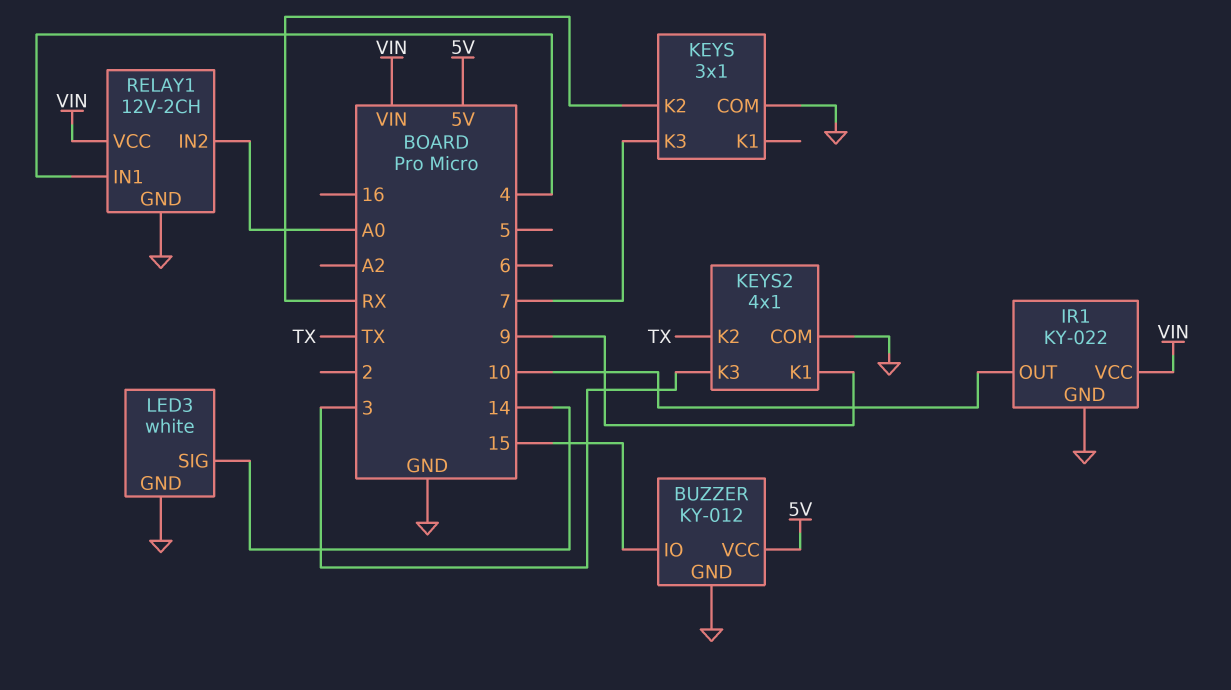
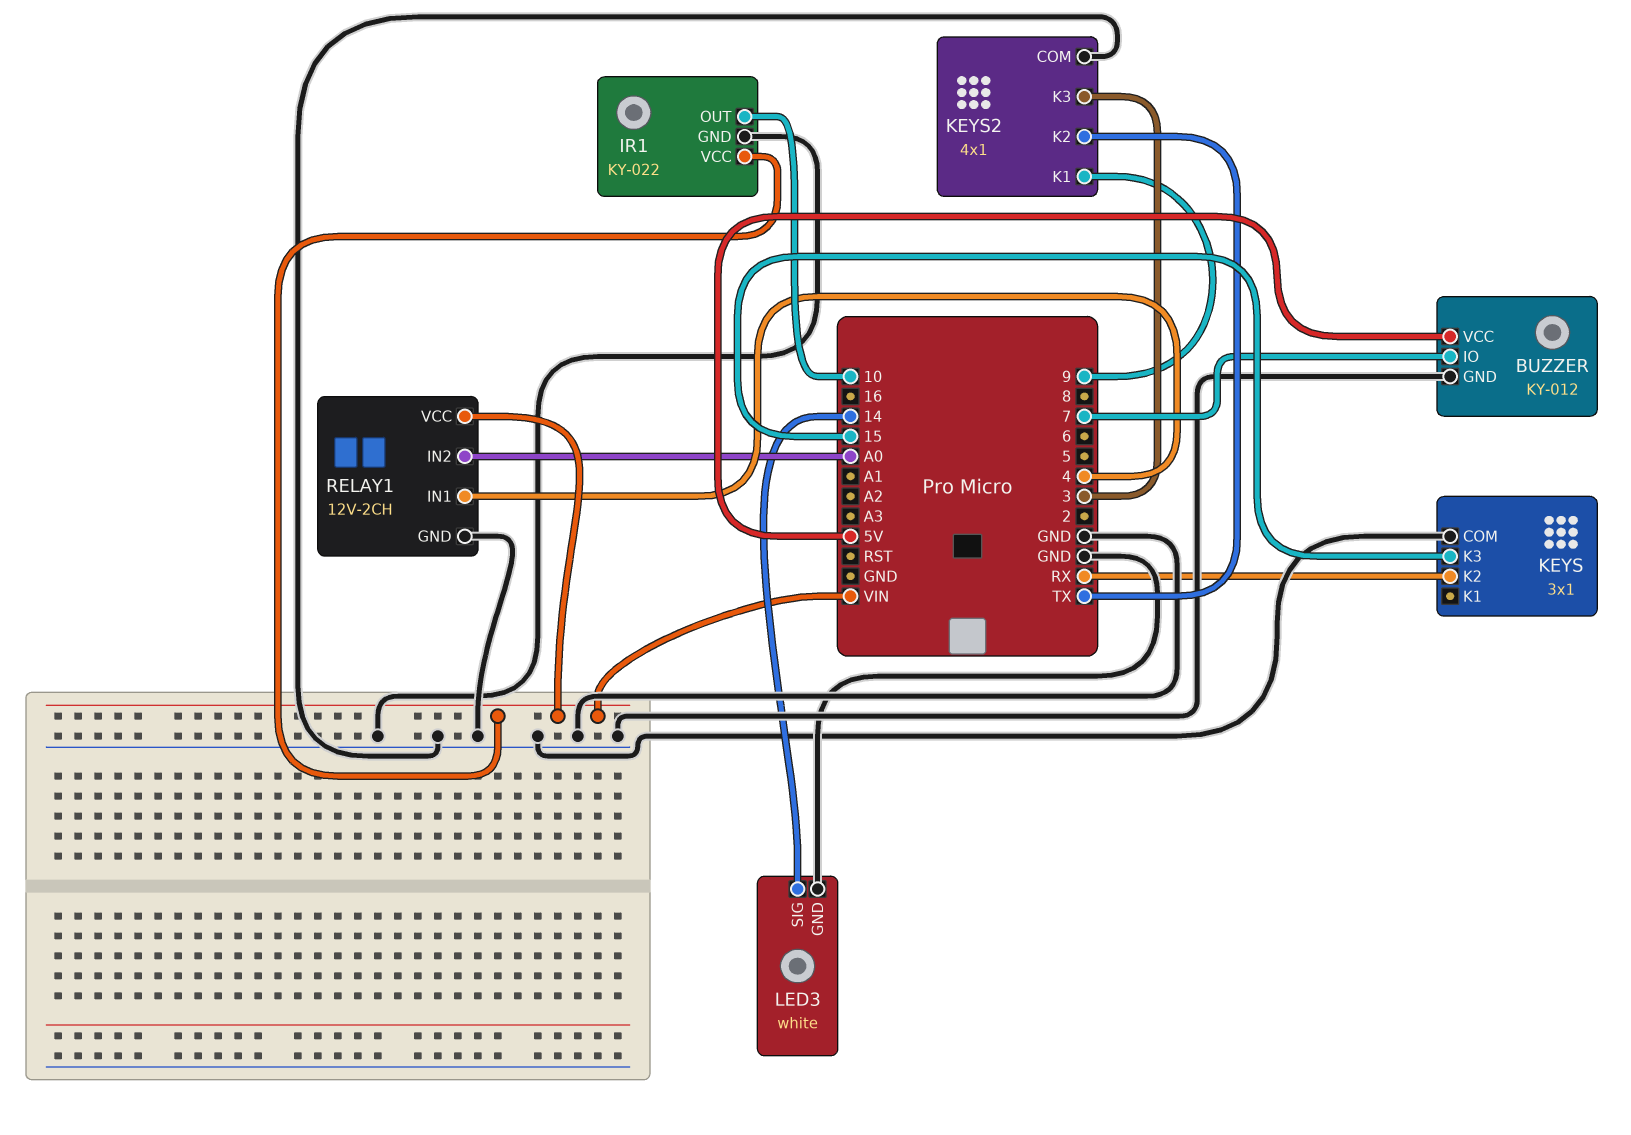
BUZZER pin IO: 15 -> 7
KEYS pin K3: 7 -> 15

